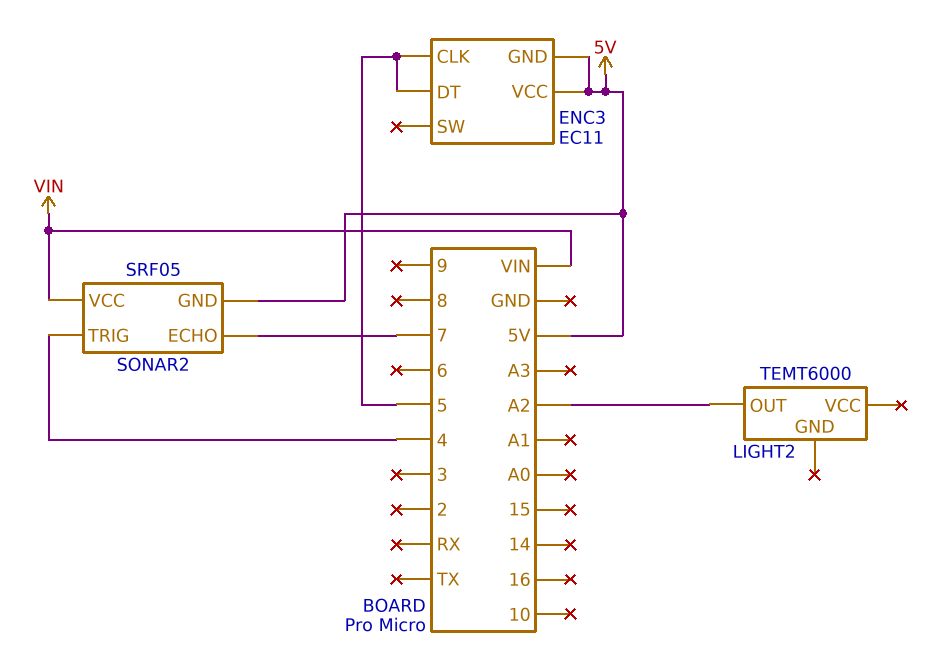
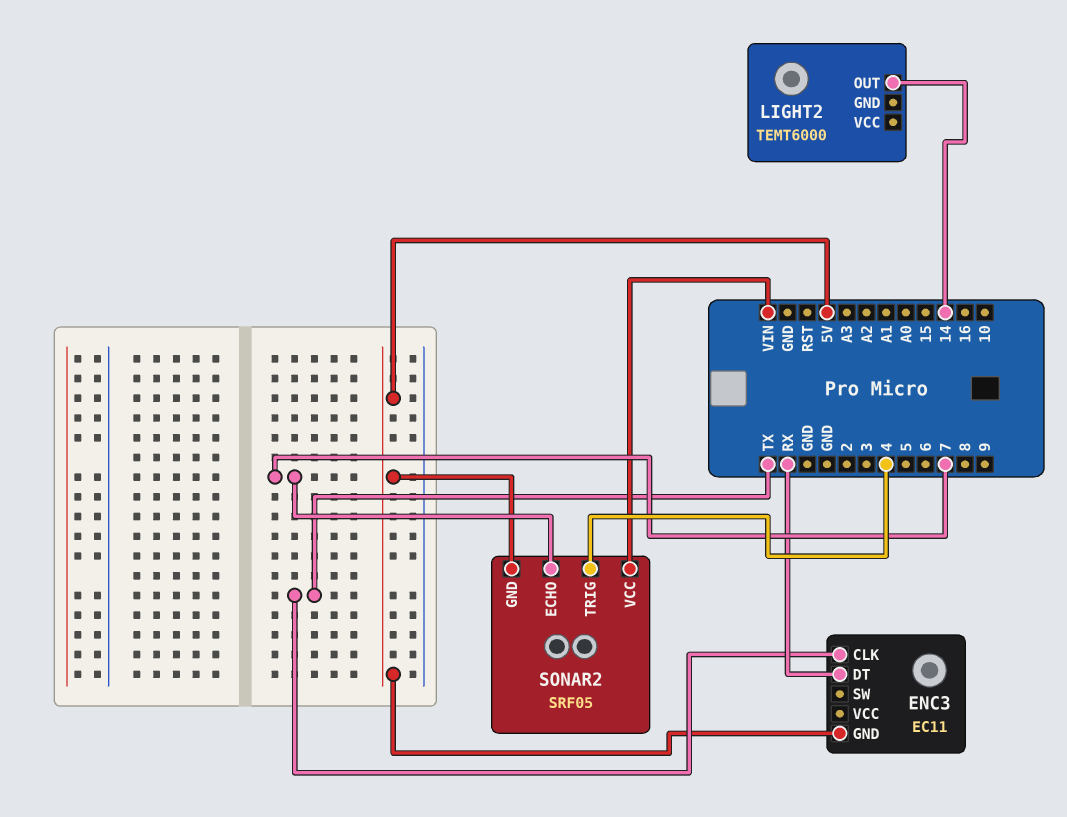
ENC3 pin CLK: 5 -> TX
ENC3 pin DT: 5 -> RX
ENC3 pin VCC: 5V -> none
LIGHT2 pin OUT: A2 -> 14

